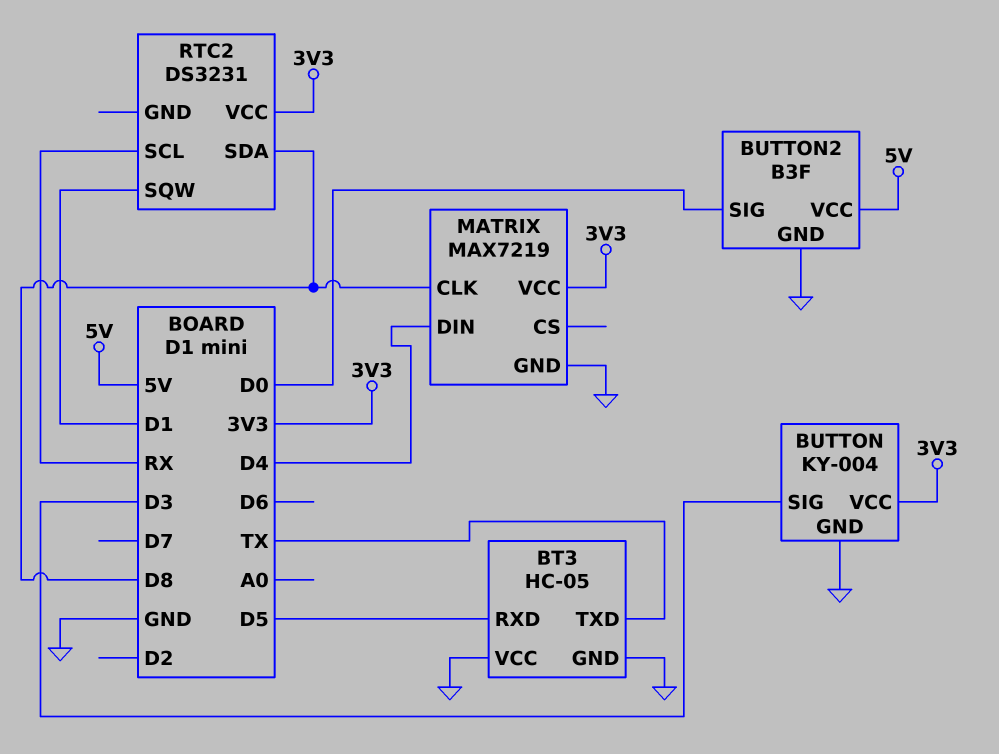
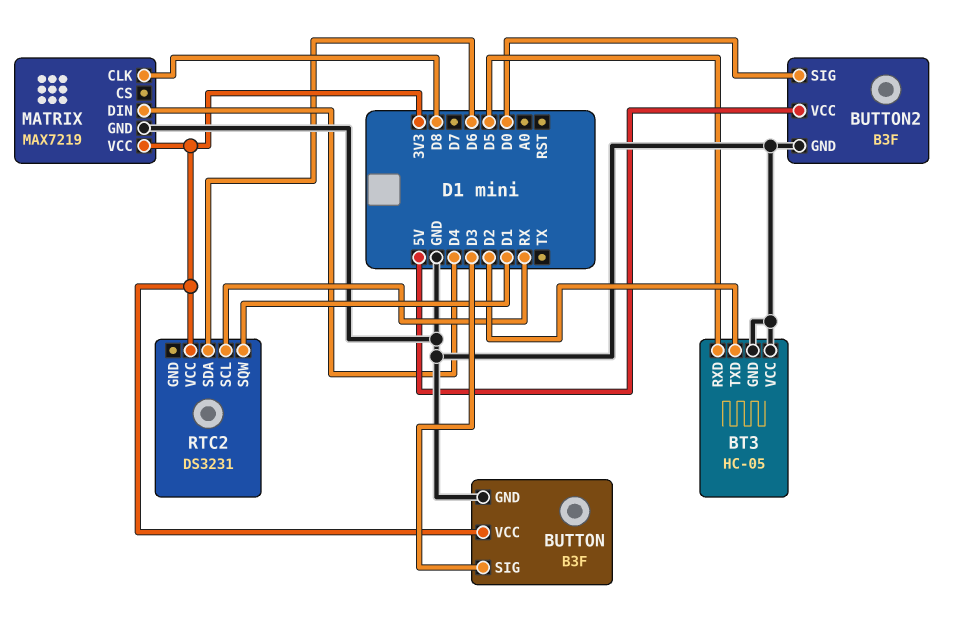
BT3 pin TXD: TX -> D2
BUTTON: KY-004 -> B3F
RTC2 pin SDA: D8 -> D6

